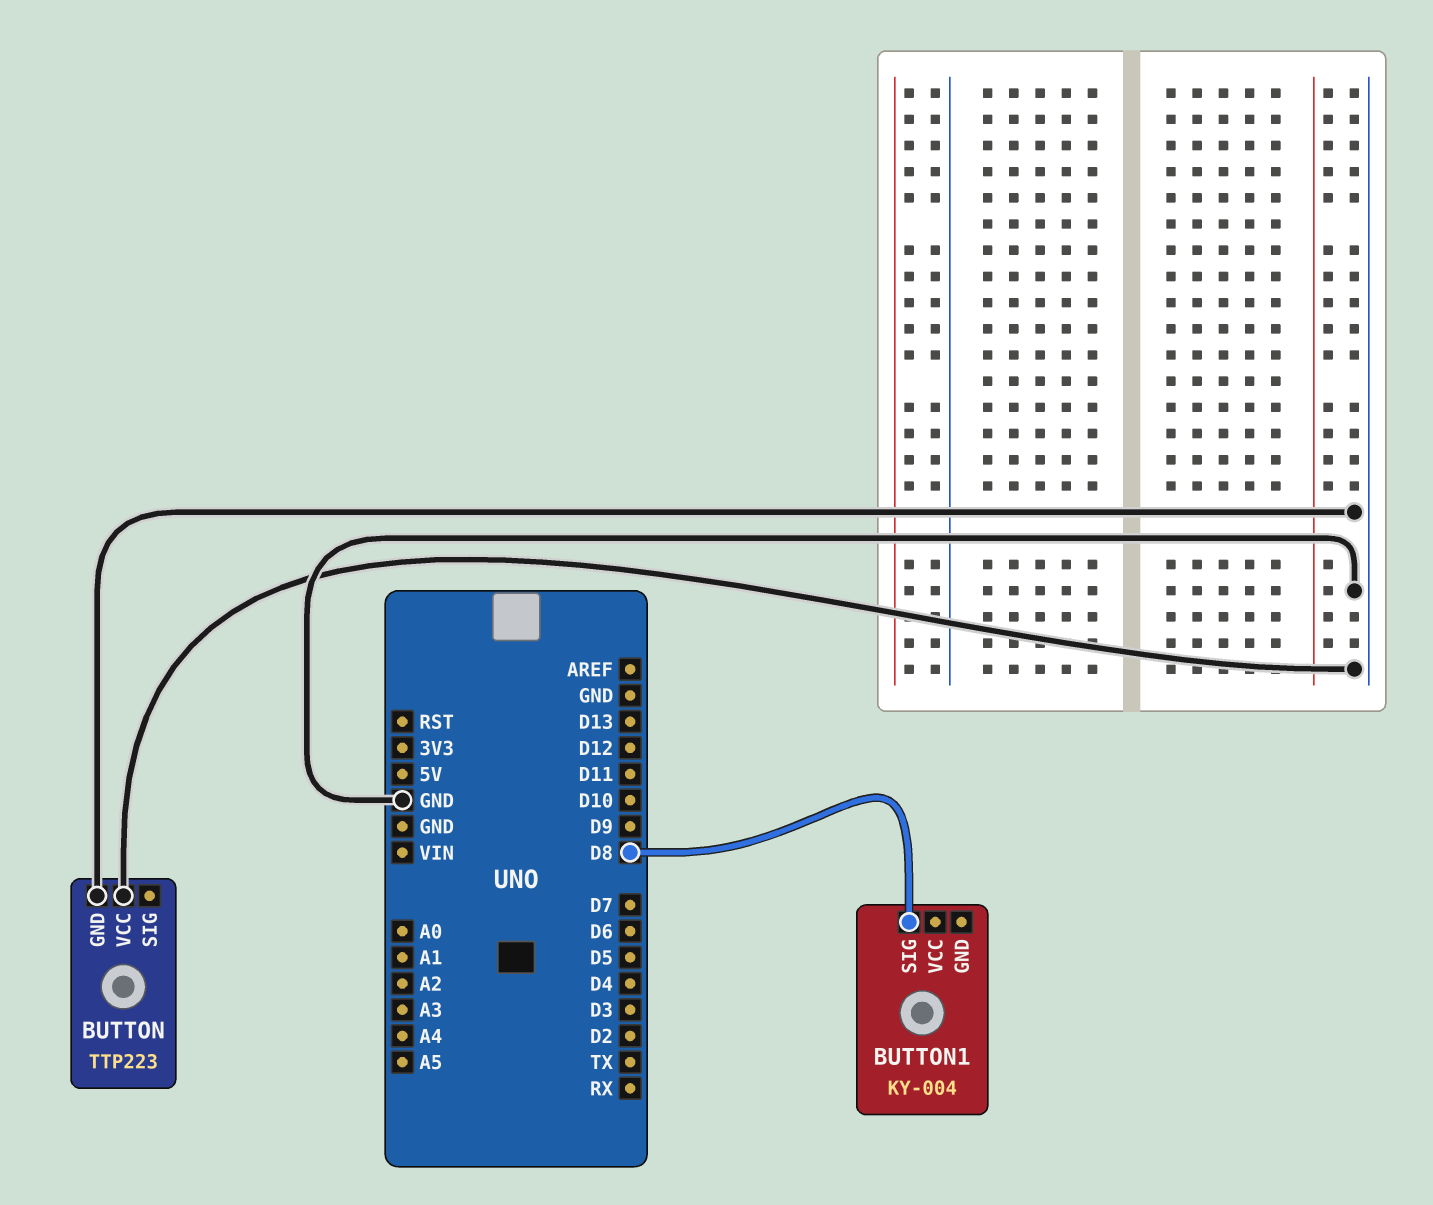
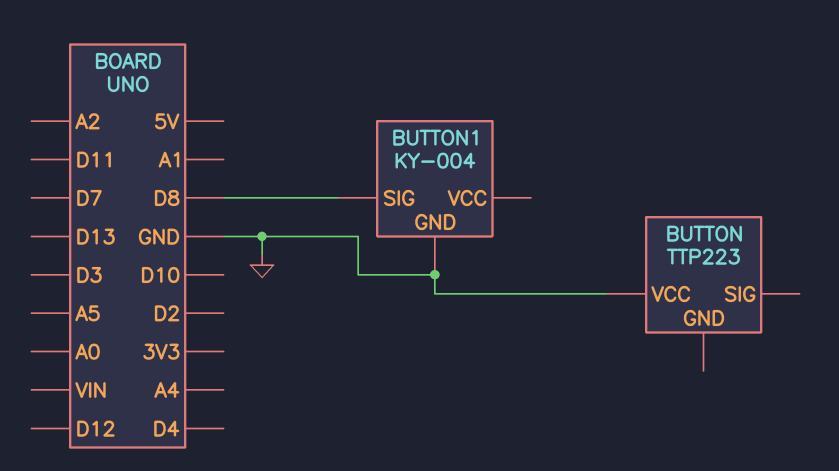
BUTTON pin GND: GND -> none
BUTTON1 pin GND: none -> GND

